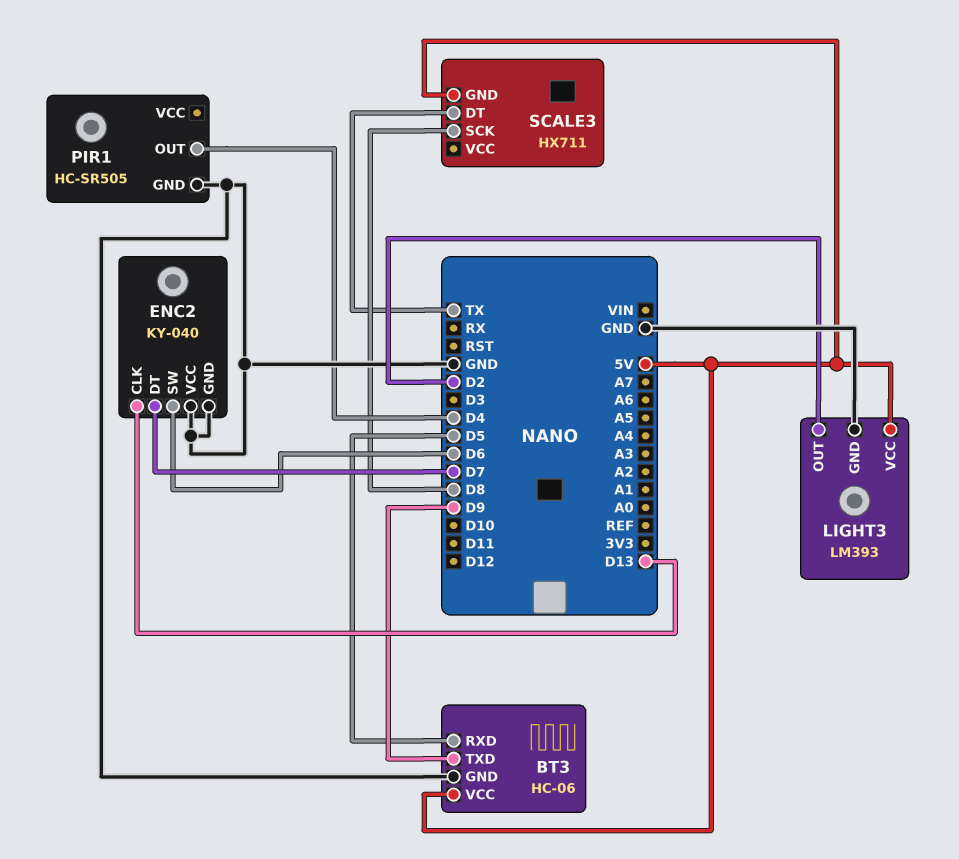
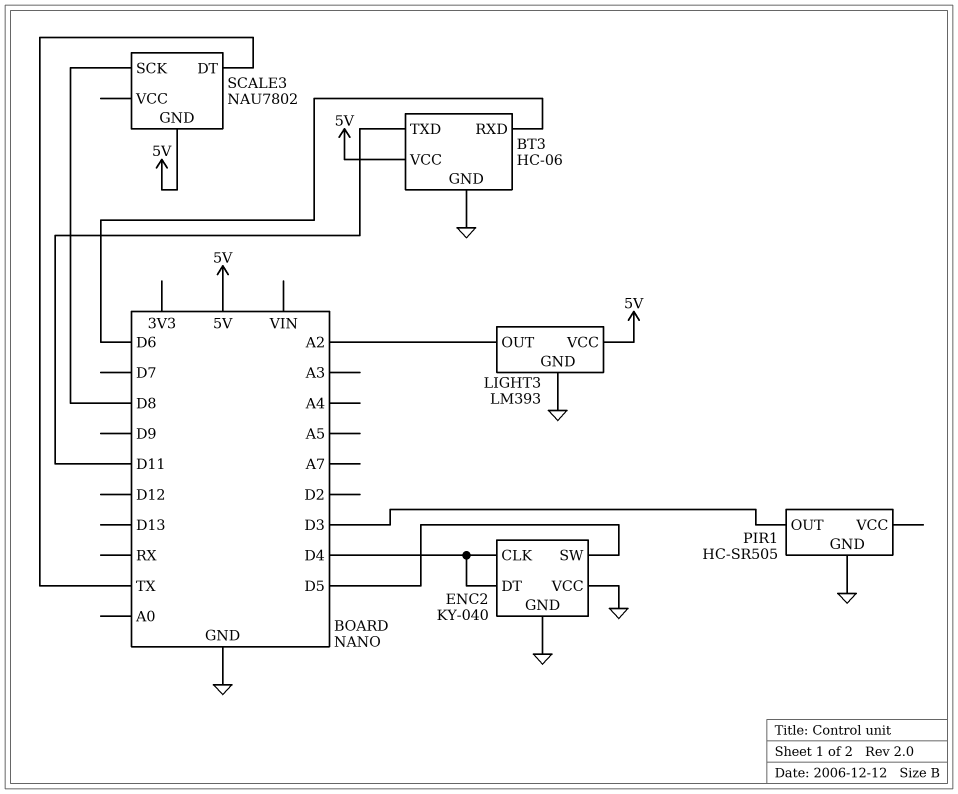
BT3 pin RXD: D5 -> D6
BT3 pin TXD: D9 -> D11
ENC2 pin CLK: D13 -> D4
ENC2 pin DT: D7 -> D4
ENC2 pin SW: D6 -> D5
LIGHT3 pin OUT: D2 -> A2
PIR1 pin OUT: D4 -> D3
SCALE3: HX711 -> NAU7802

